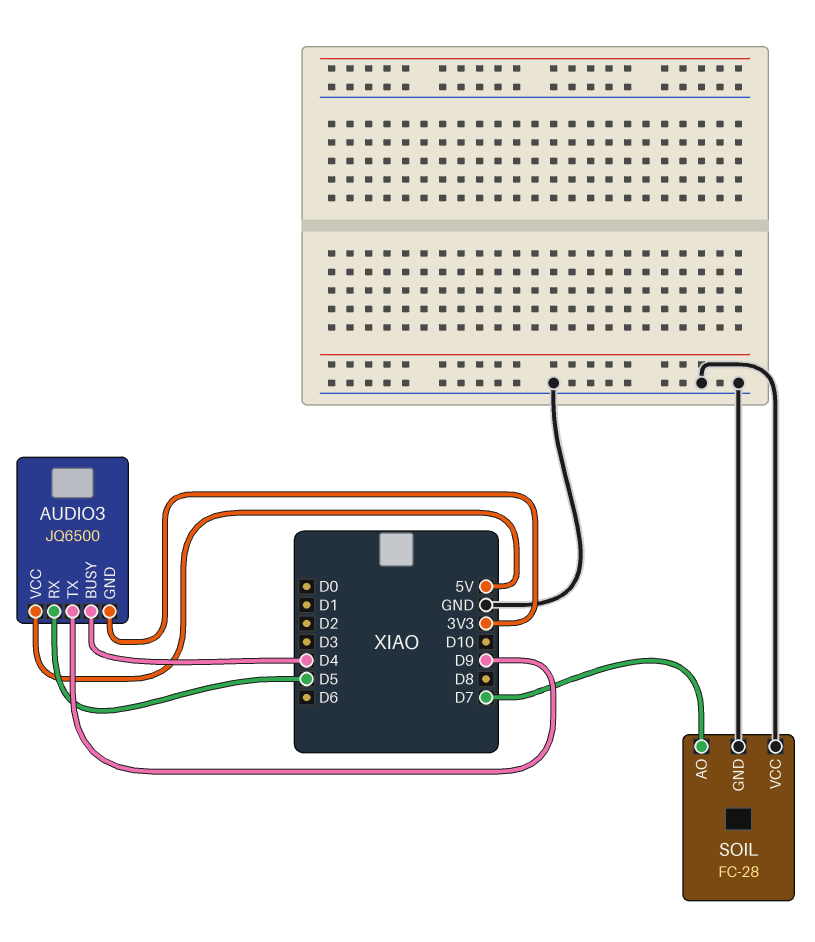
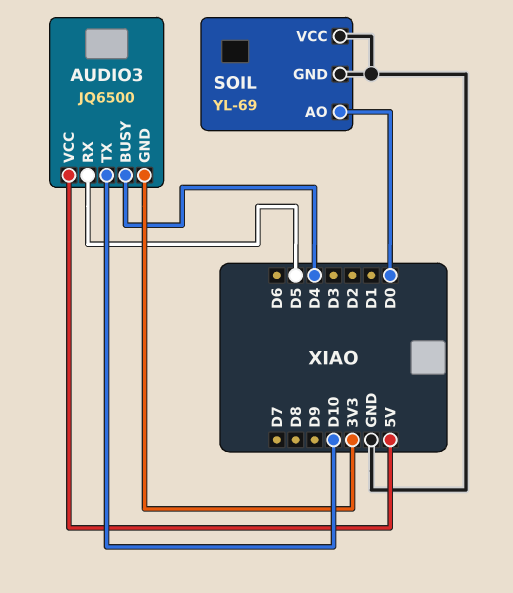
AUDIO3 pin TX: D9 -> D10
SOIL: FC-28 -> YL-69
SOIL pin AO: D7 -> D0

